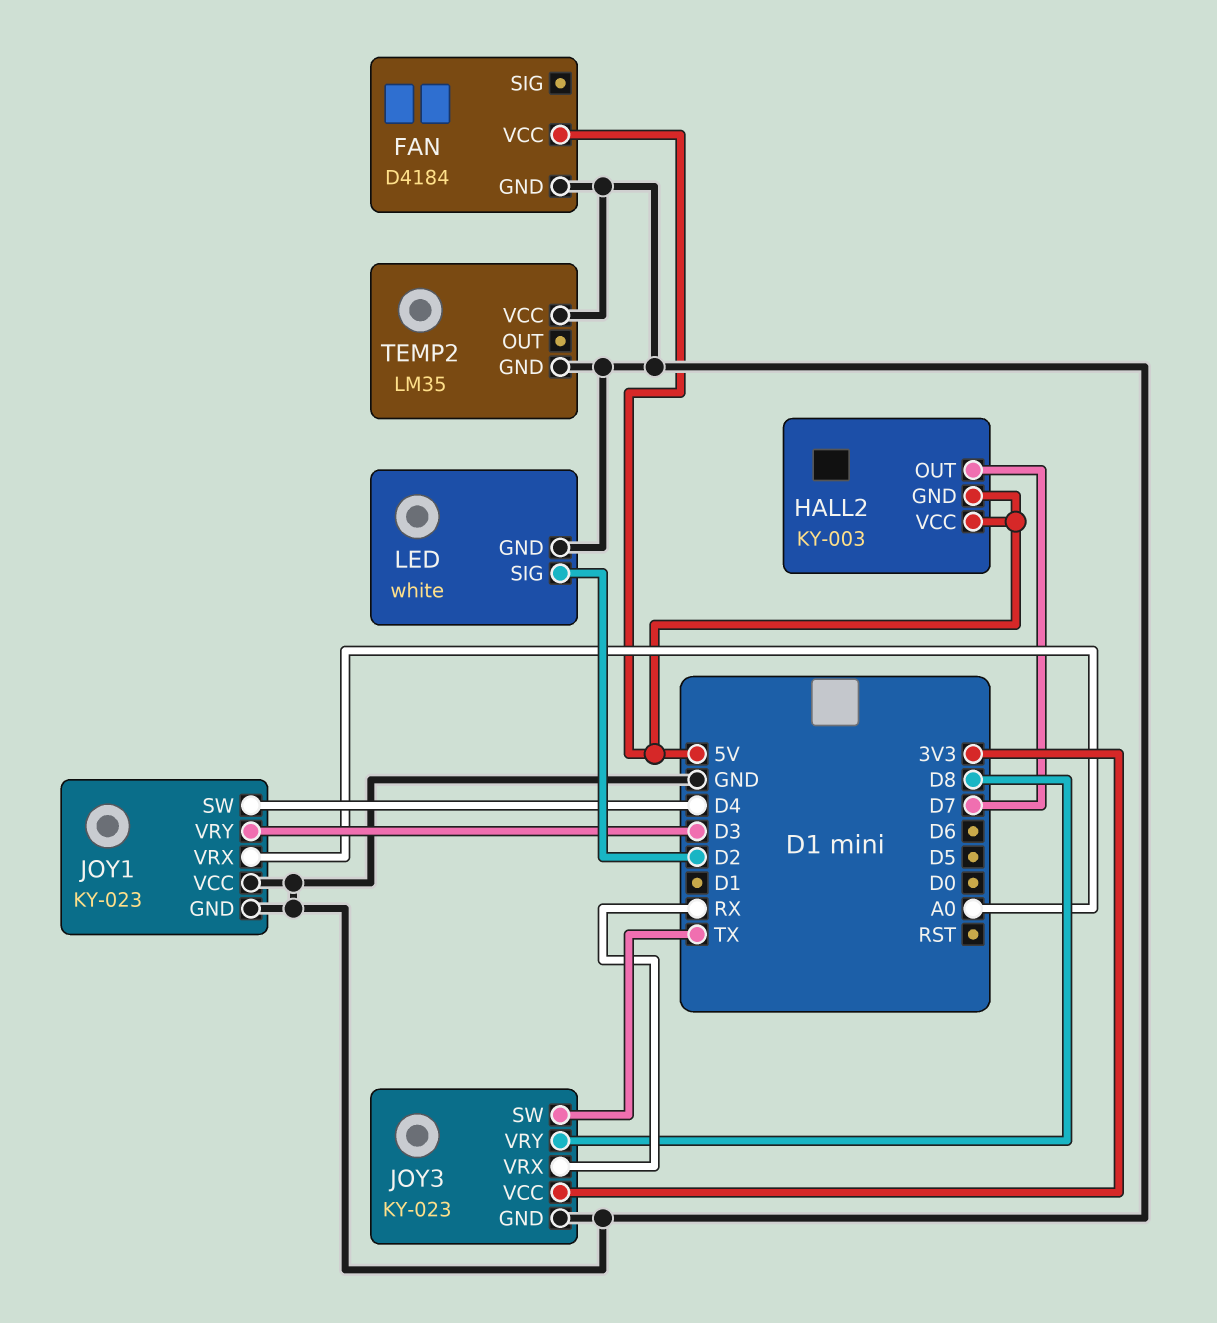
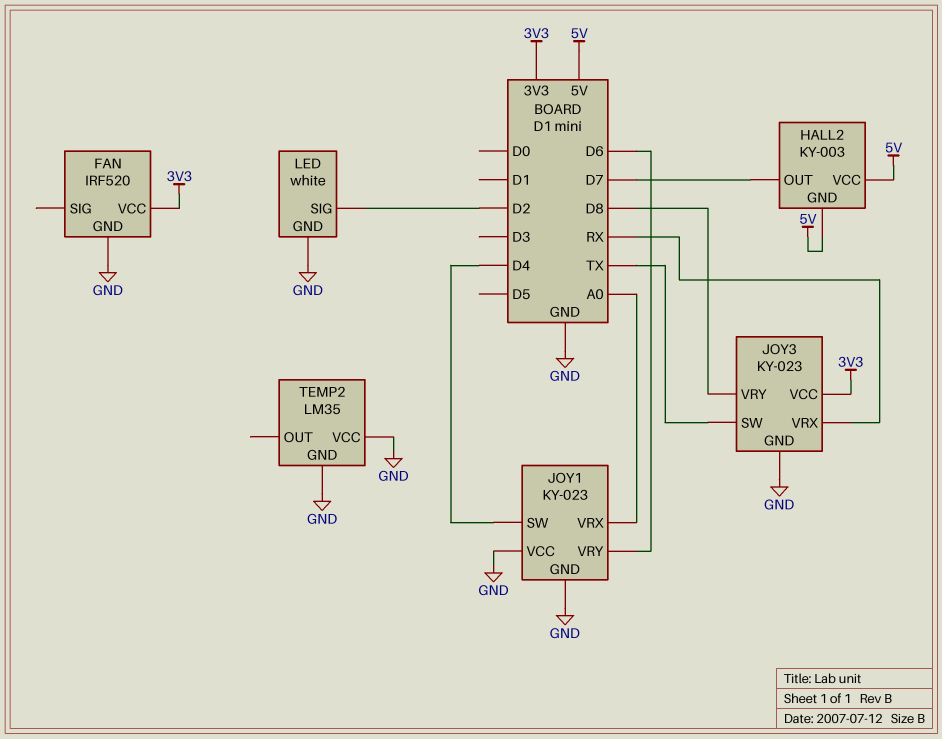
FAN: D4184 -> IRF520
FAN pin VCC: 5V -> 3V3
JOY1 pin VRY: D3 -> D6

